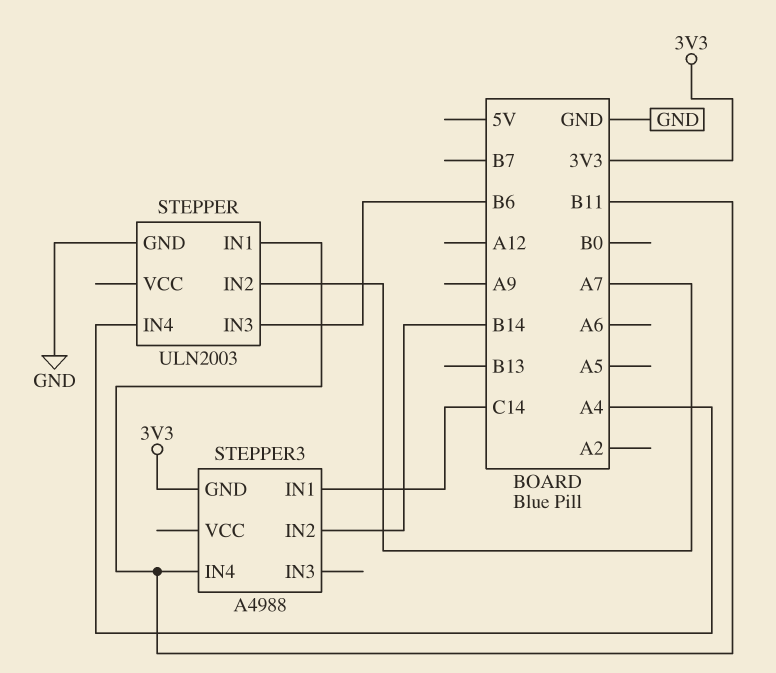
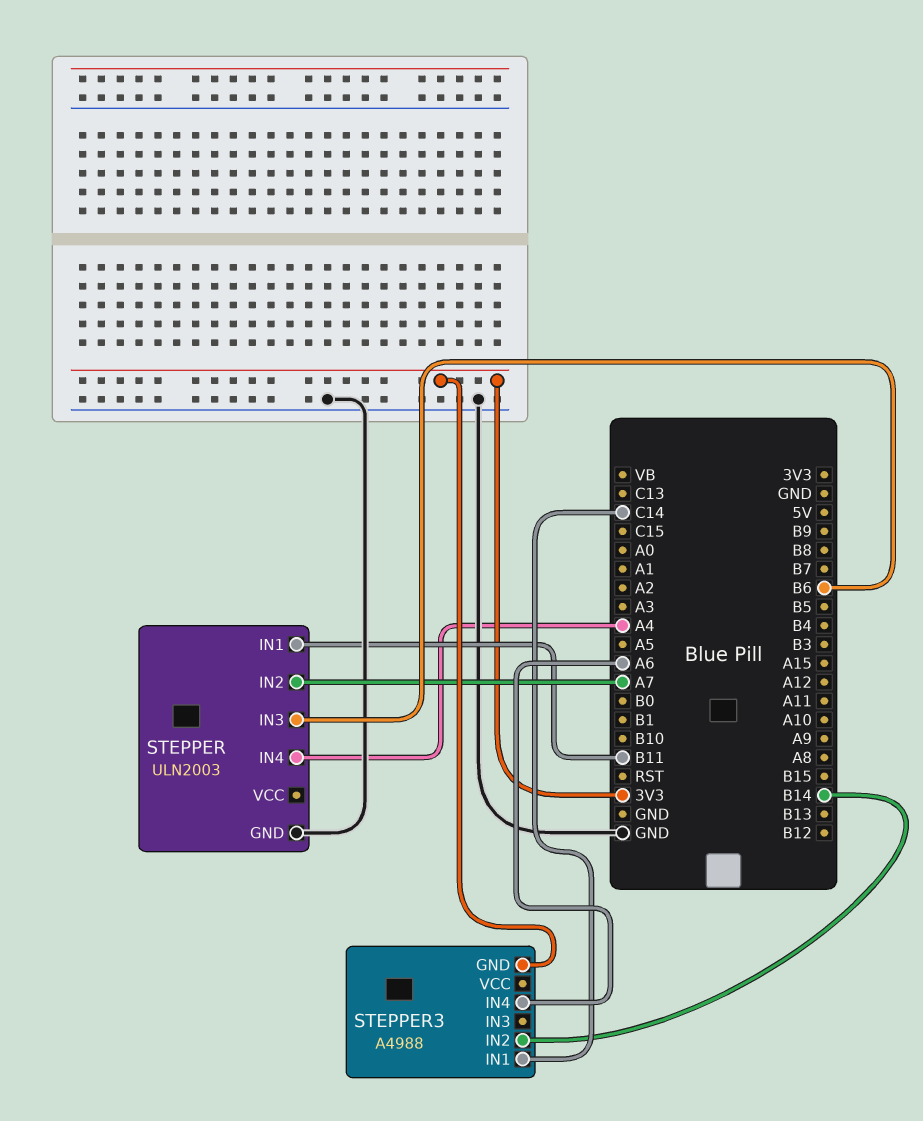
STEPPER3 pin IN4: B11 -> A6

